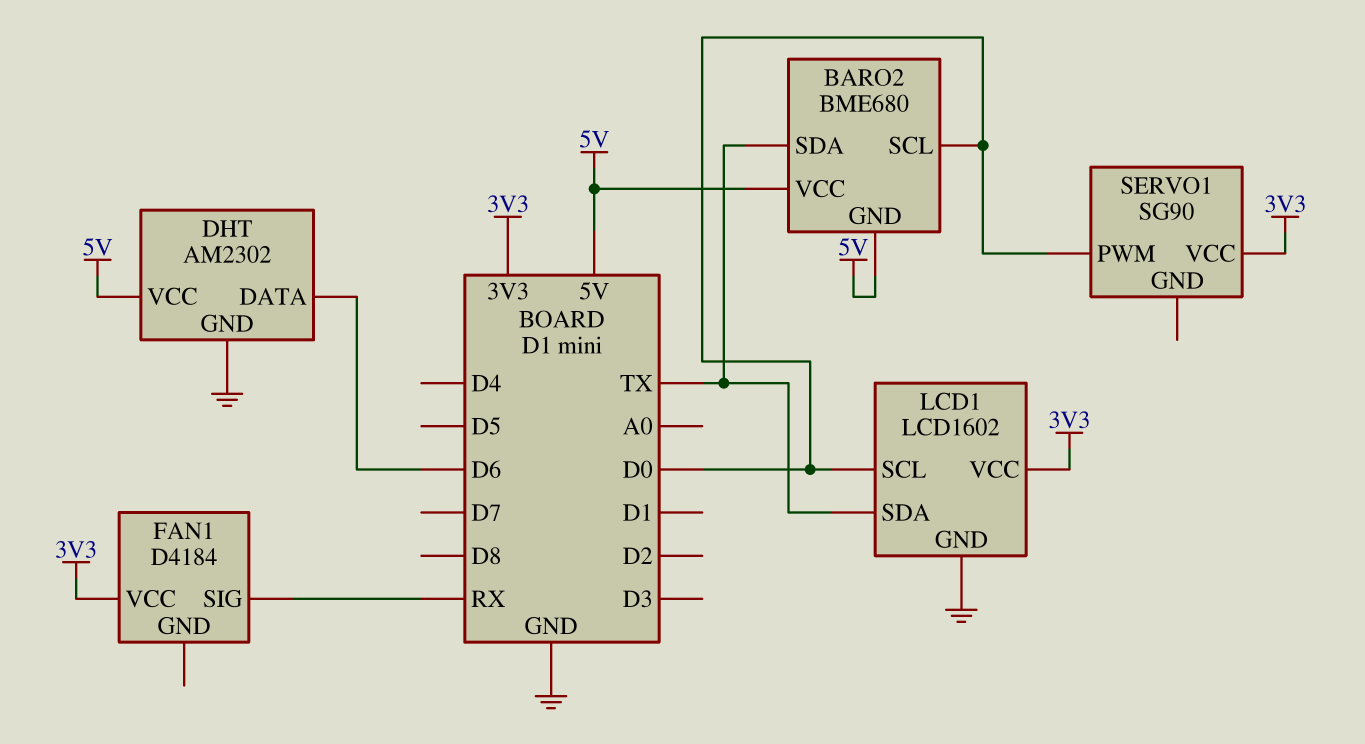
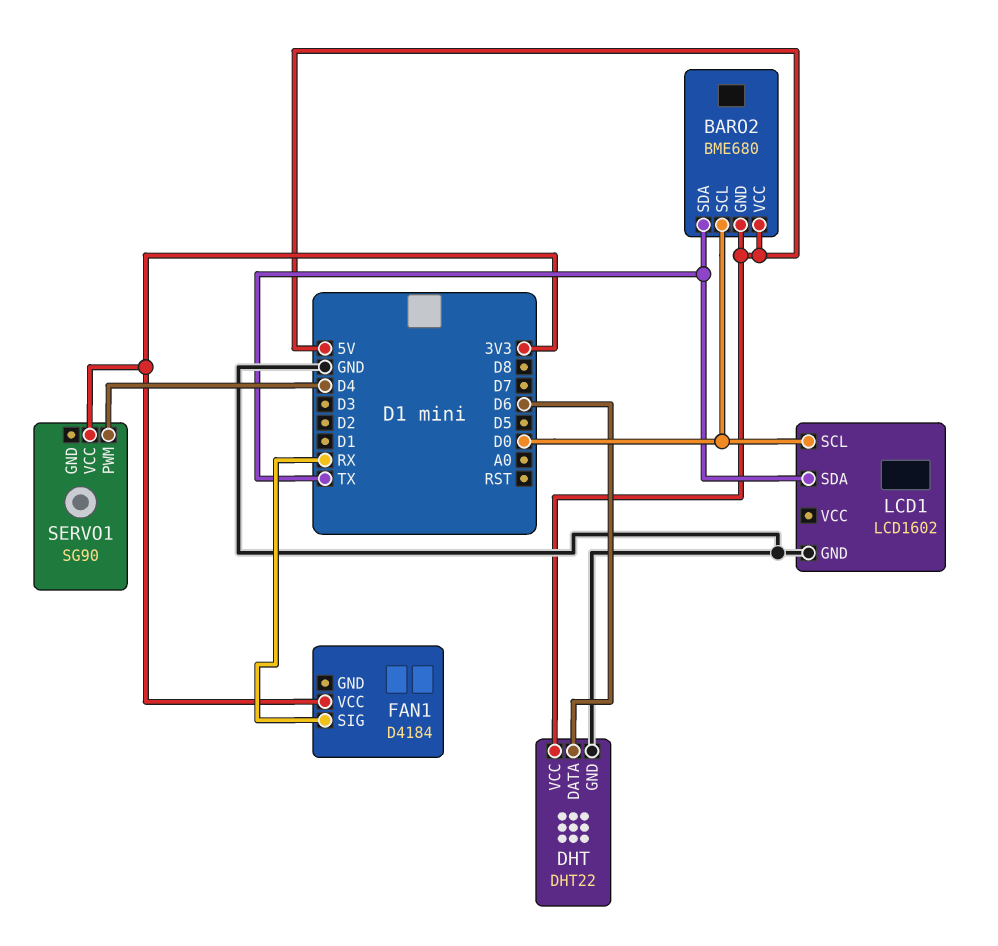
DHT: AM2302 -> DHT22
LCD1 pin VCC: 3V3 -> none
SERVO1 pin PWM: D0 -> D4

